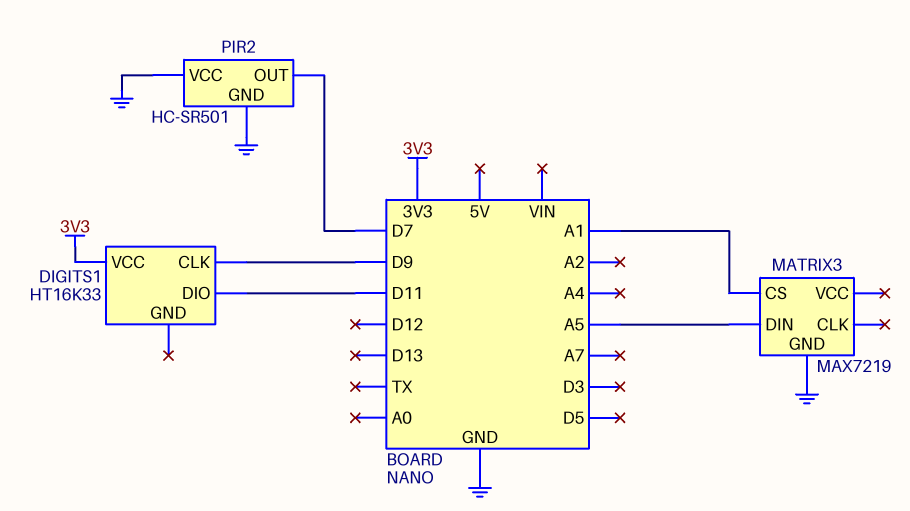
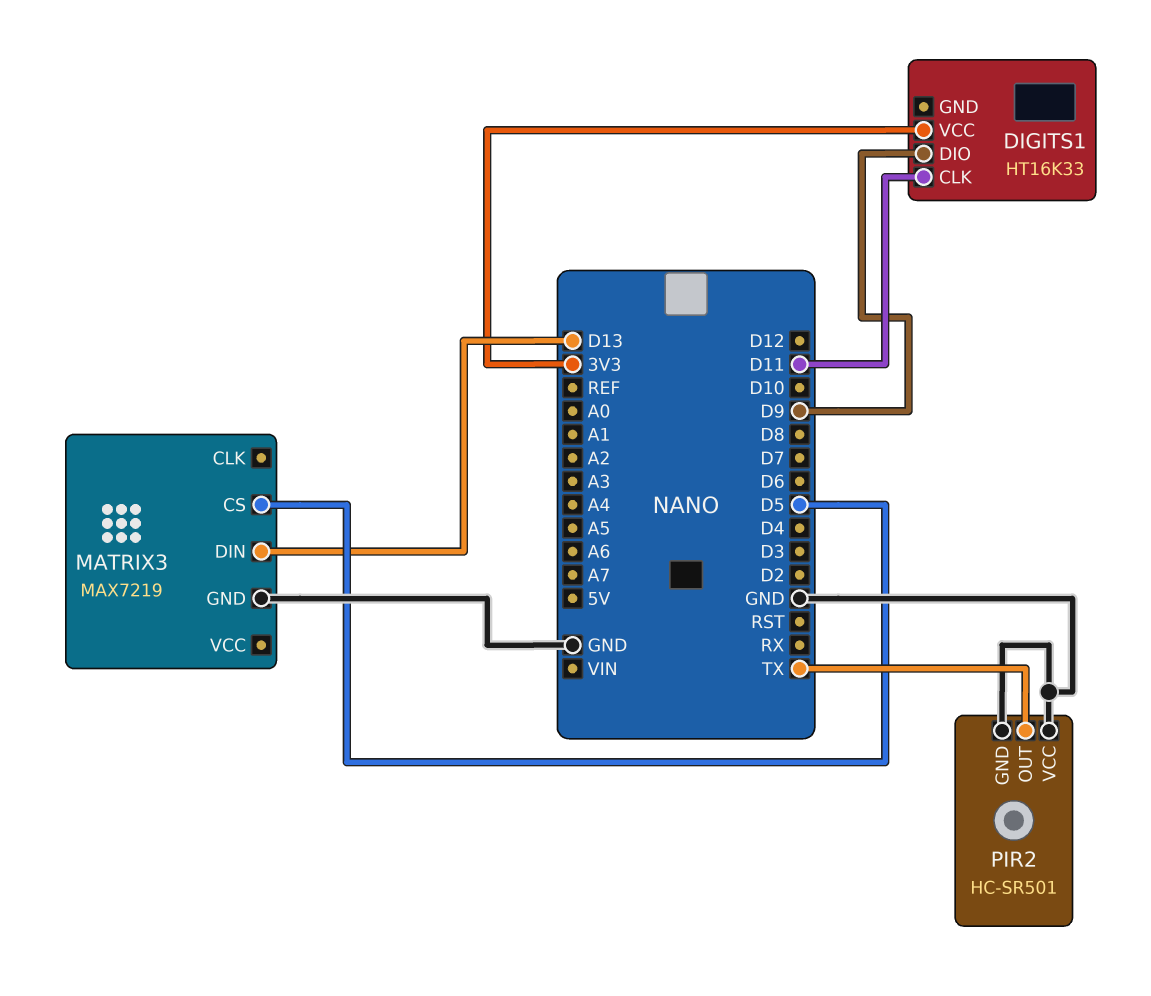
DIGITS1 pin CLK: D9 -> D11
DIGITS1 pin DIO: D11 -> D9
MATRIX3 pin CS: A1 -> D5
MATRIX3 pin DIN: A5 -> D13
PIR2 pin OUT: D7 -> TX

